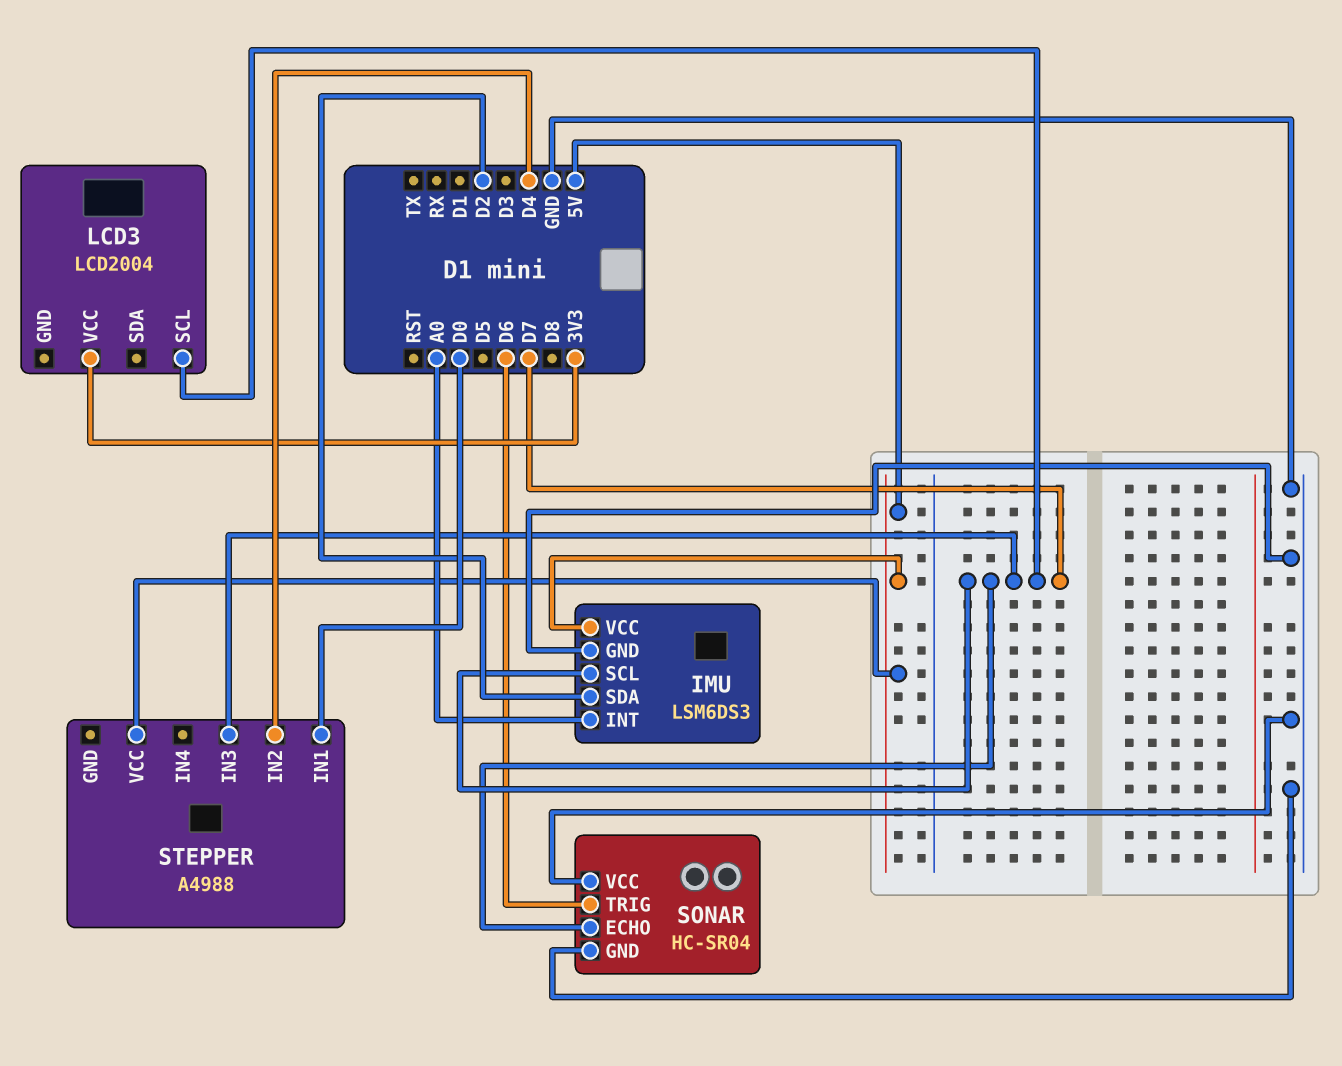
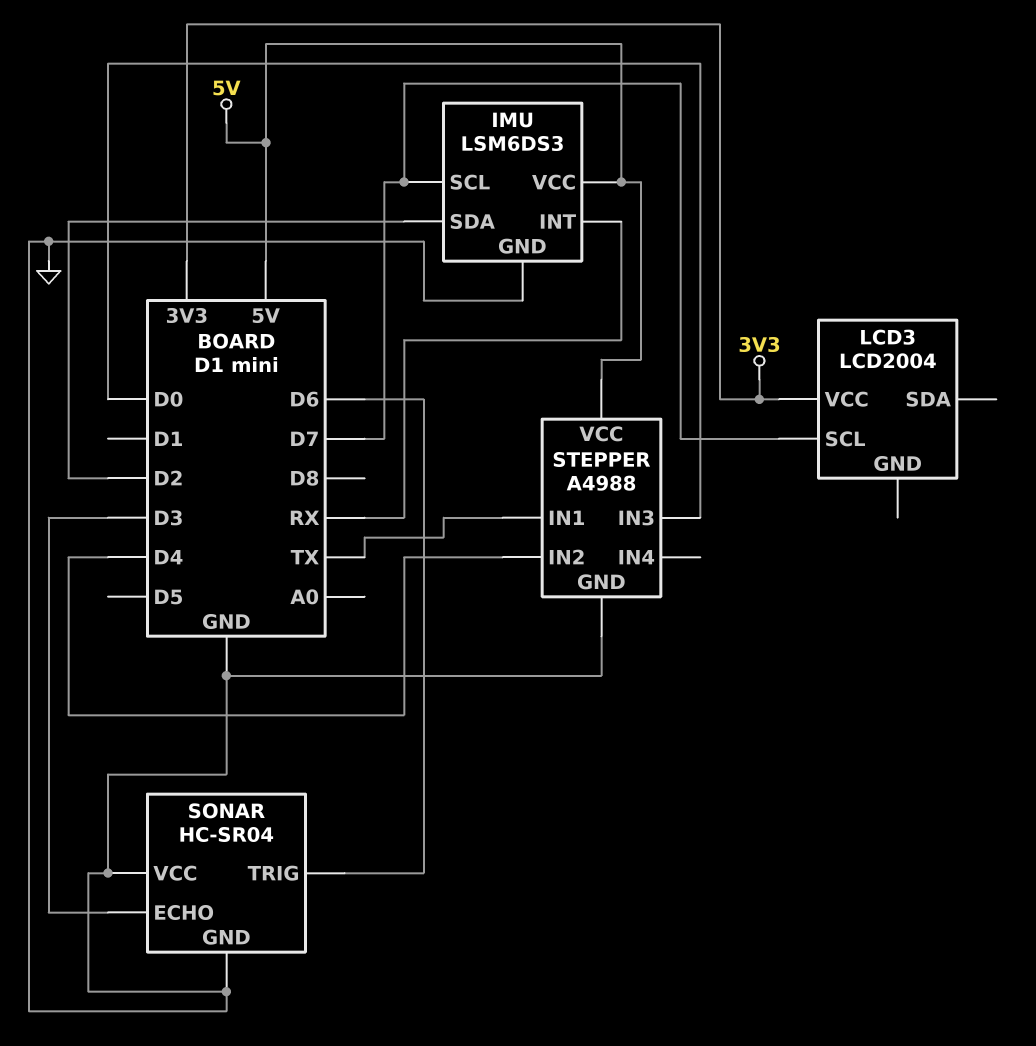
IMU pin INT: A0 -> RX
SONAR pin ECHO: D7 -> D3
STEPPER pin GND: none -> GND
STEPPER pin IN1: D0 -> TX
STEPPER pin IN3: D7 -> D0

